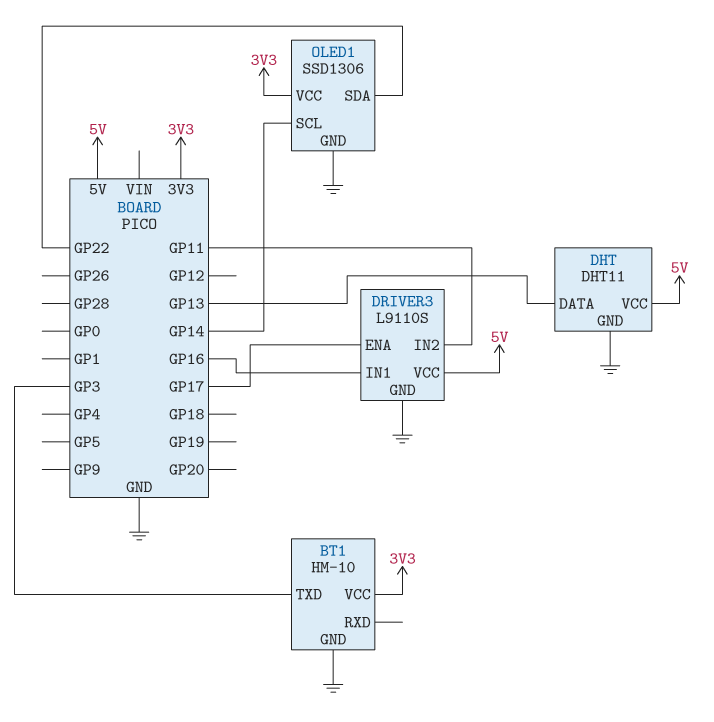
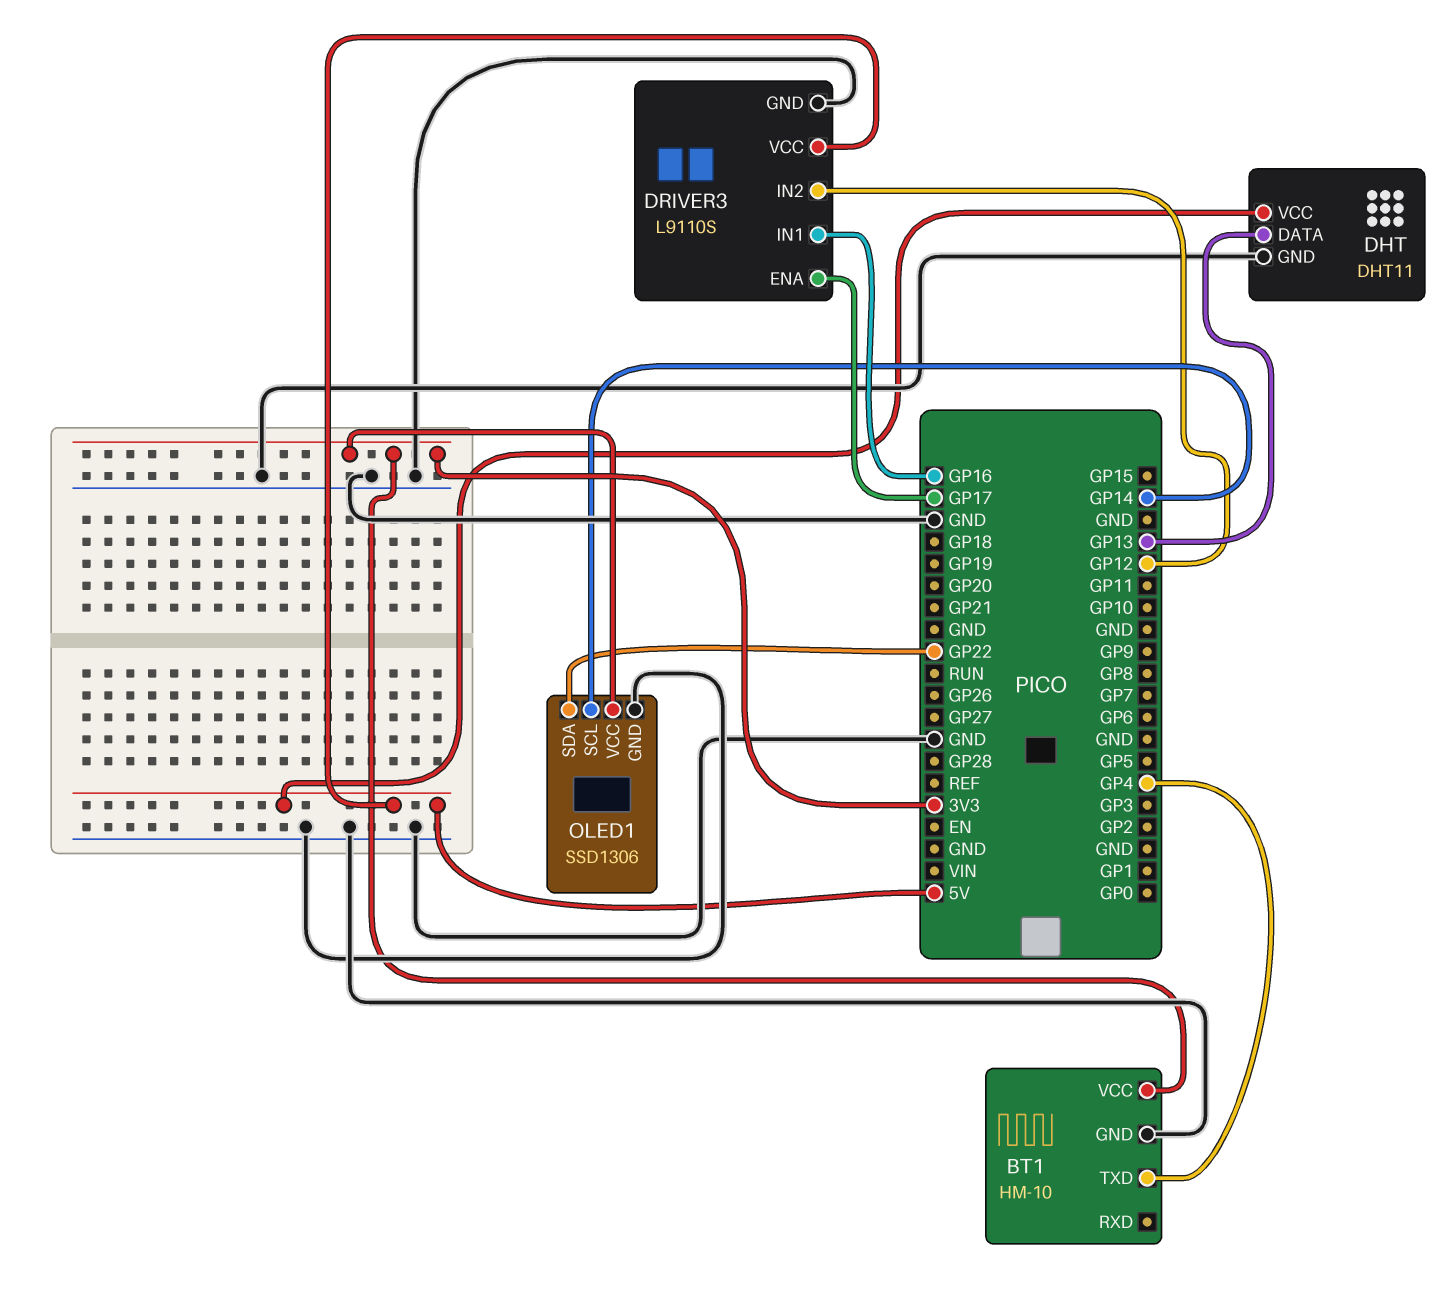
BT1 pin TXD: GP3 -> GP4
DRIVER3 pin IN2: GP11 -> GP12

